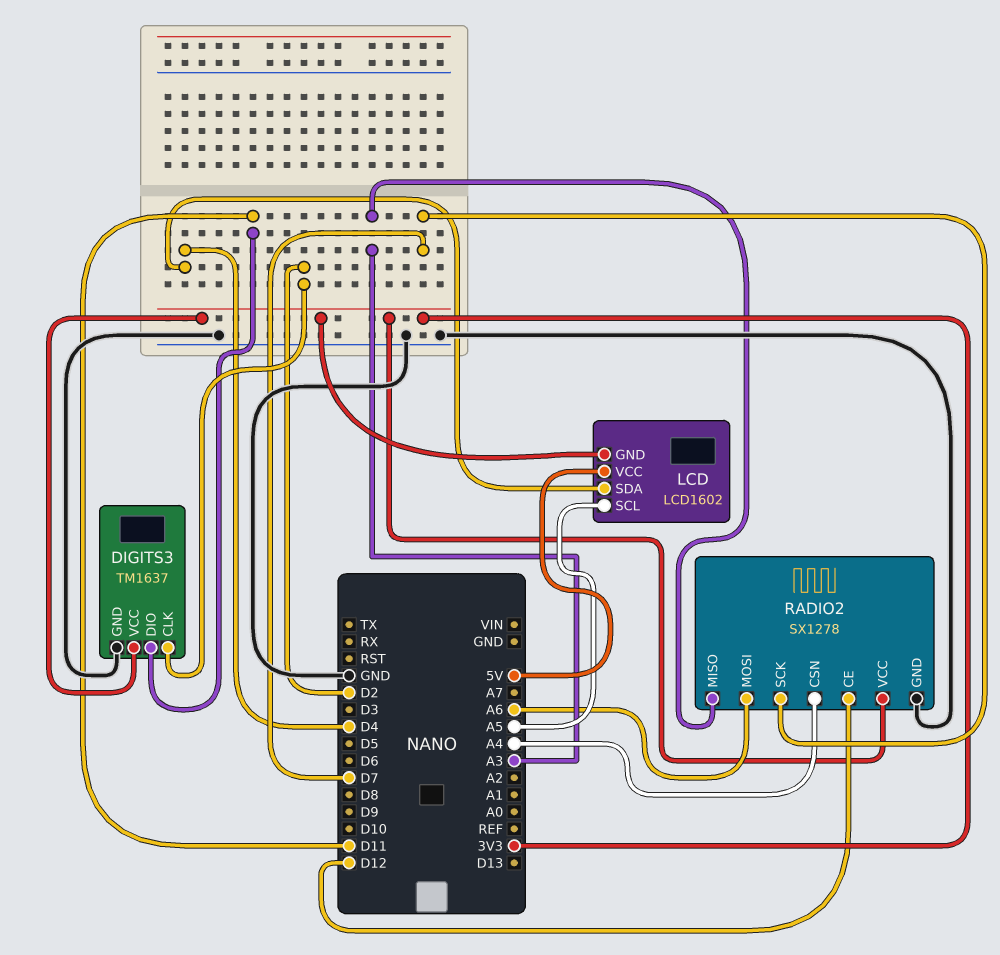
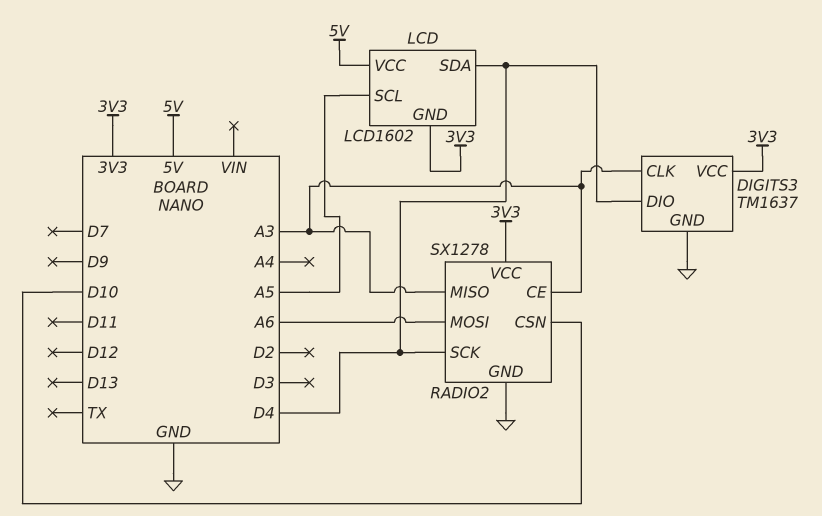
DIGITS3 pin CLK: D2 -> A3
DIGITS3 pin DIO: D11 -> D4
RADIO2 pin CE: D12 -> A3
RADIO2 pin CSN: A4 -> D10
RADIO2 pin SCK: D7 -> D4

